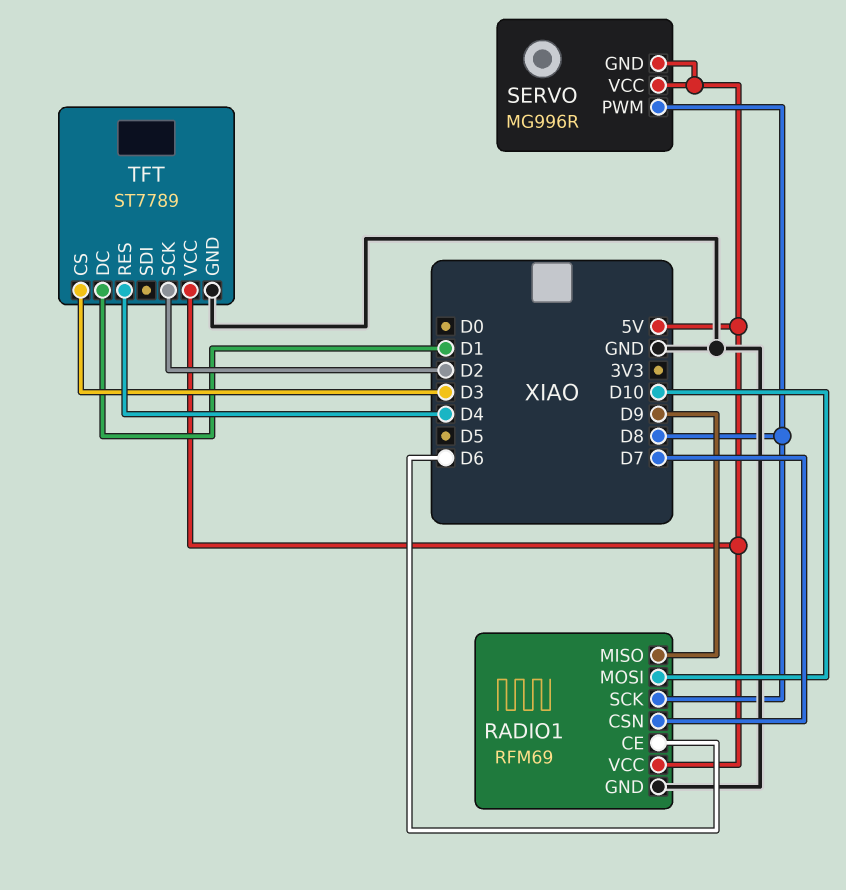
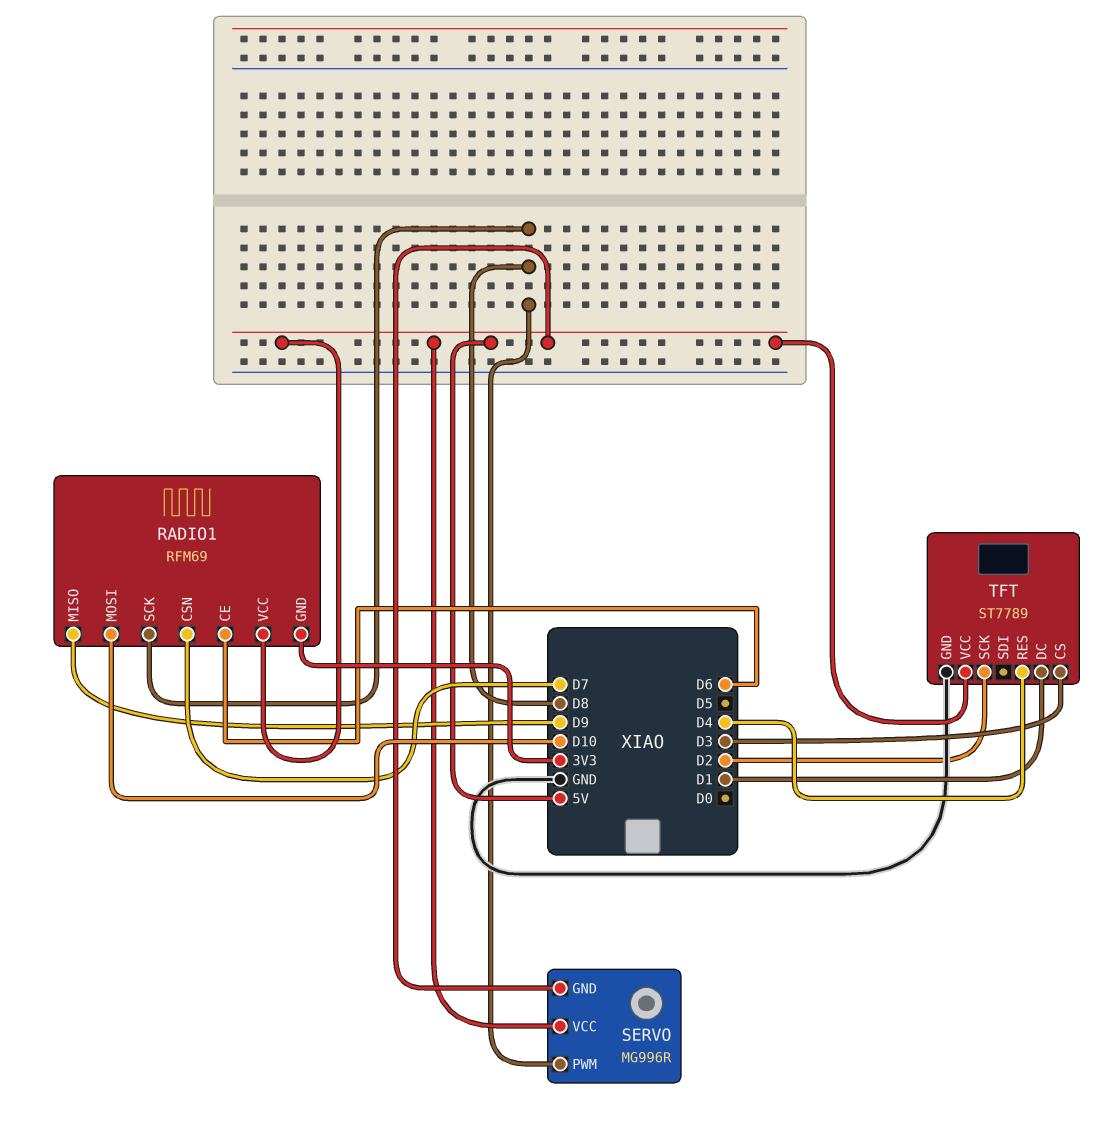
RADIO1 pin GND: GND -> 3V3

